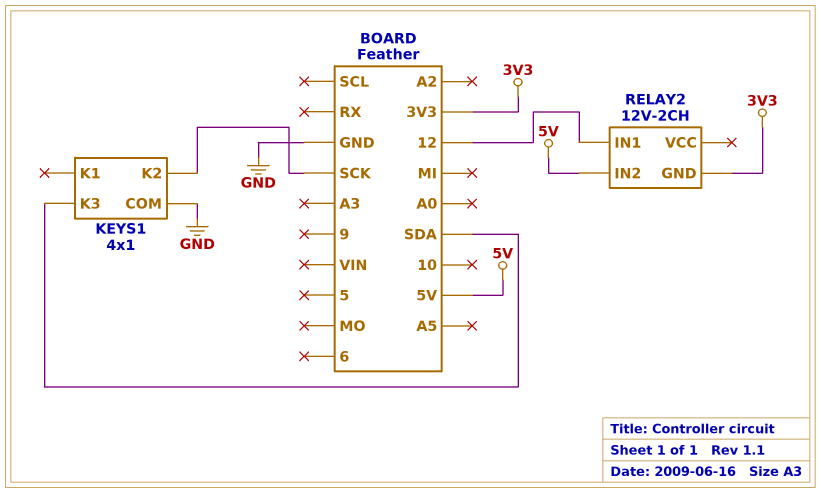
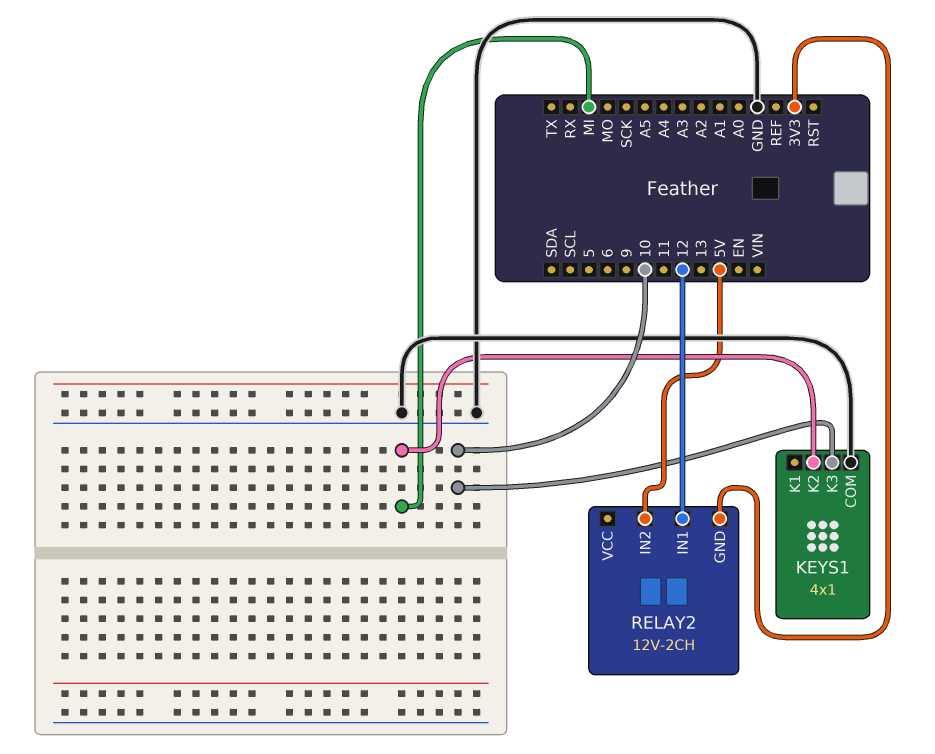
KEYS1 pin K2: SCK -> MI
KEYS1 pin K3: SDA -> 10

